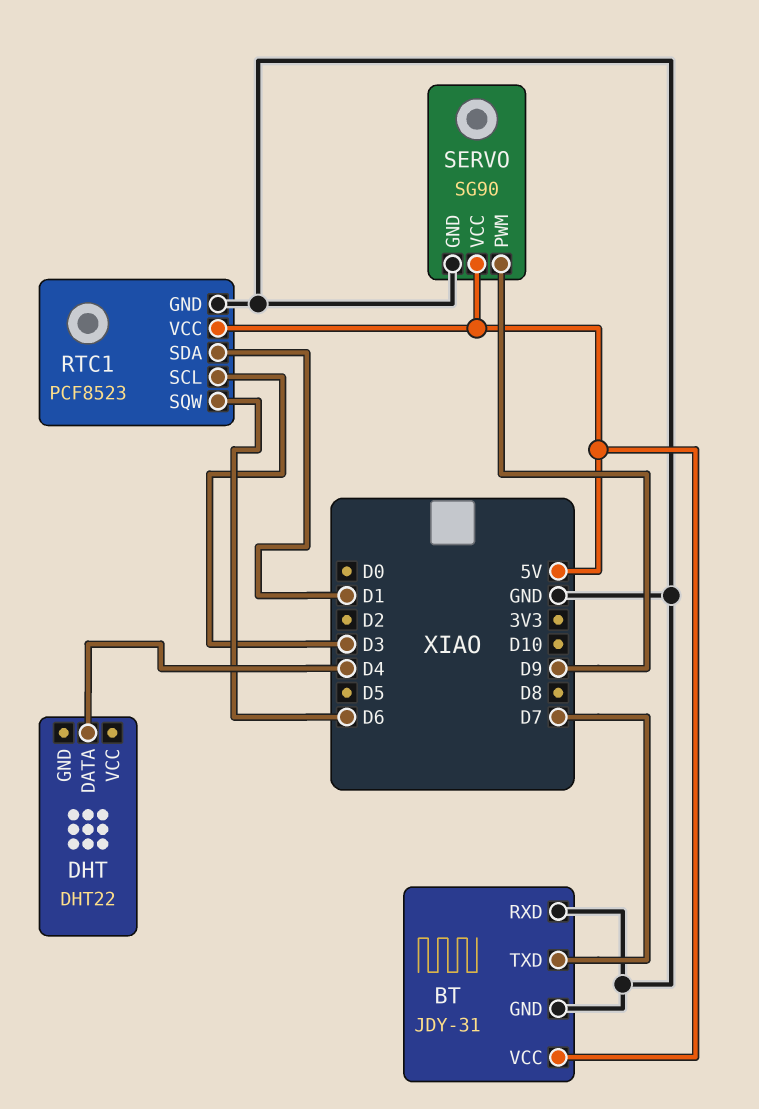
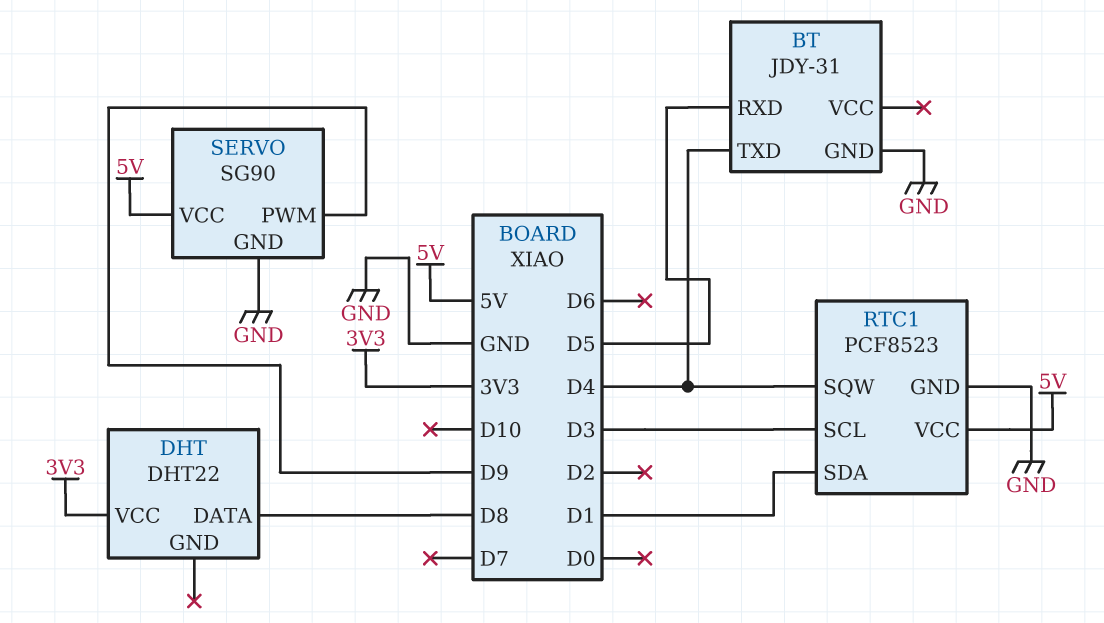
BT pin RXD: GND -> D5
BT pin TXD: D7 -> D4
BT pin VCC: 5V -> none
DHT pin DATA: D4 -> D8
DHT pin VCC: none -> 3V3
RTC1 pin SQW: D6 -> D4

